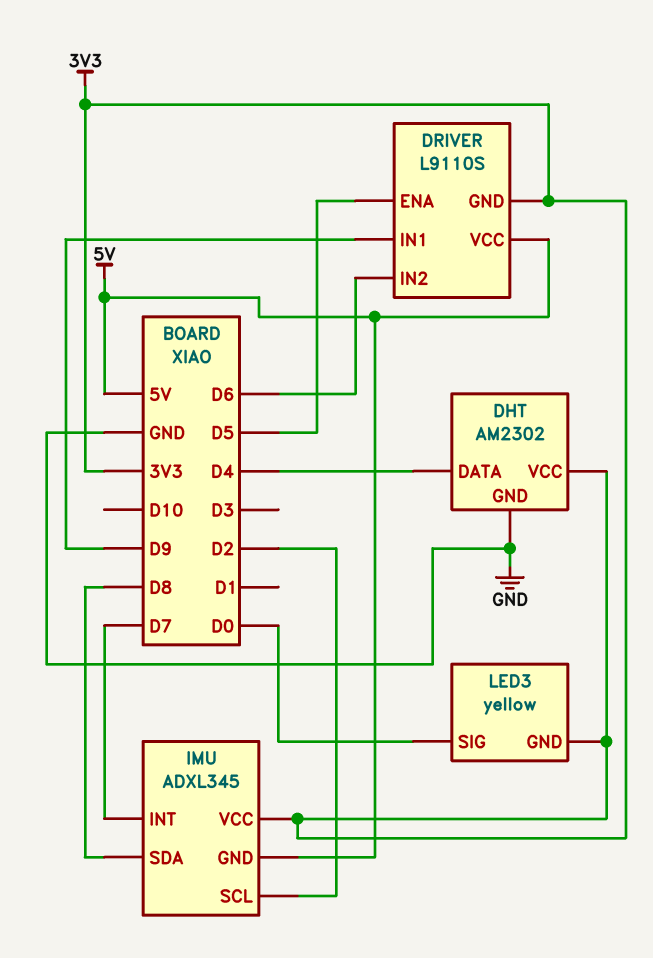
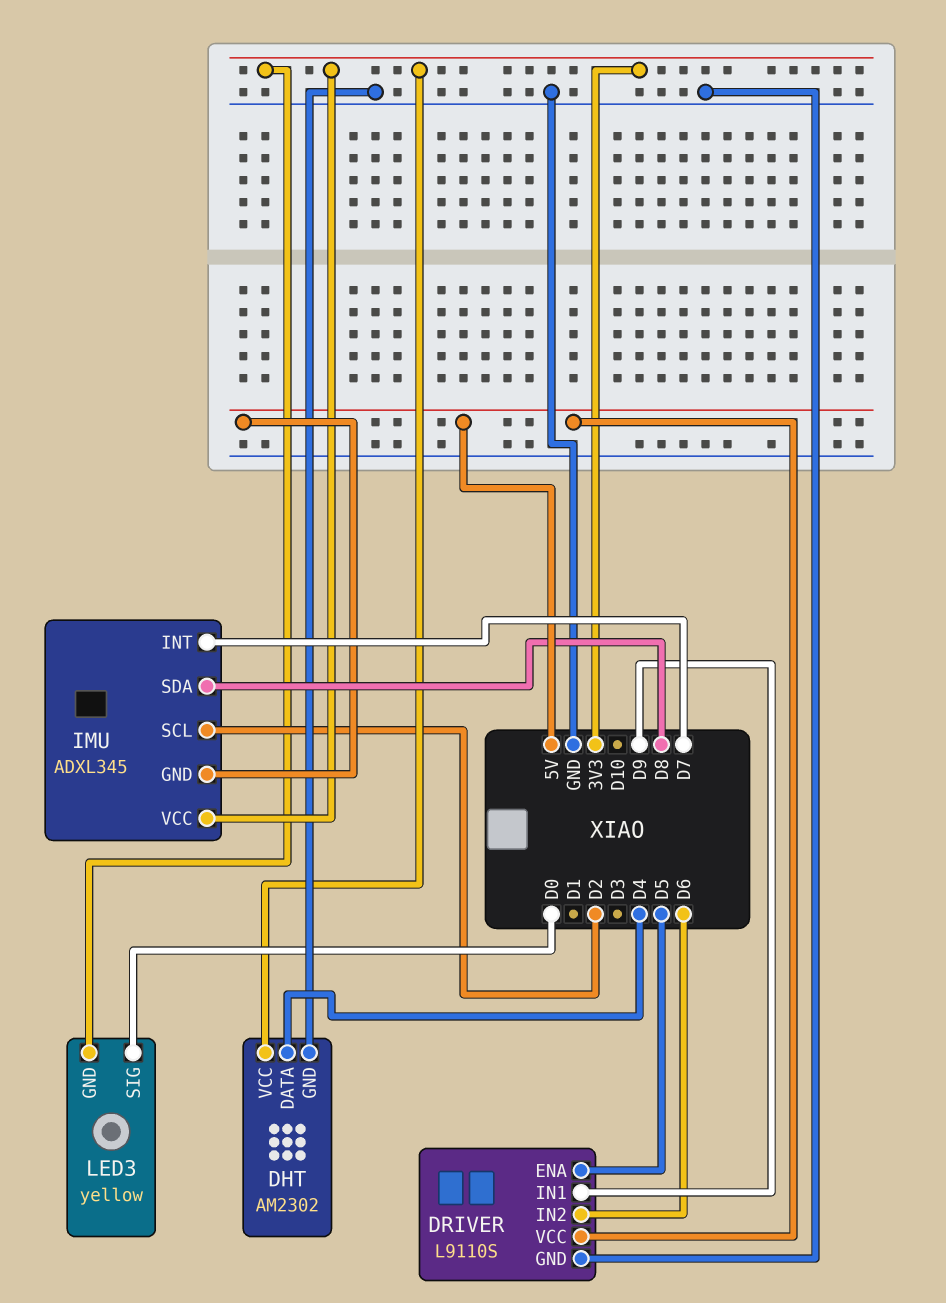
DRIVER pin GND: 3V3 -> GND

